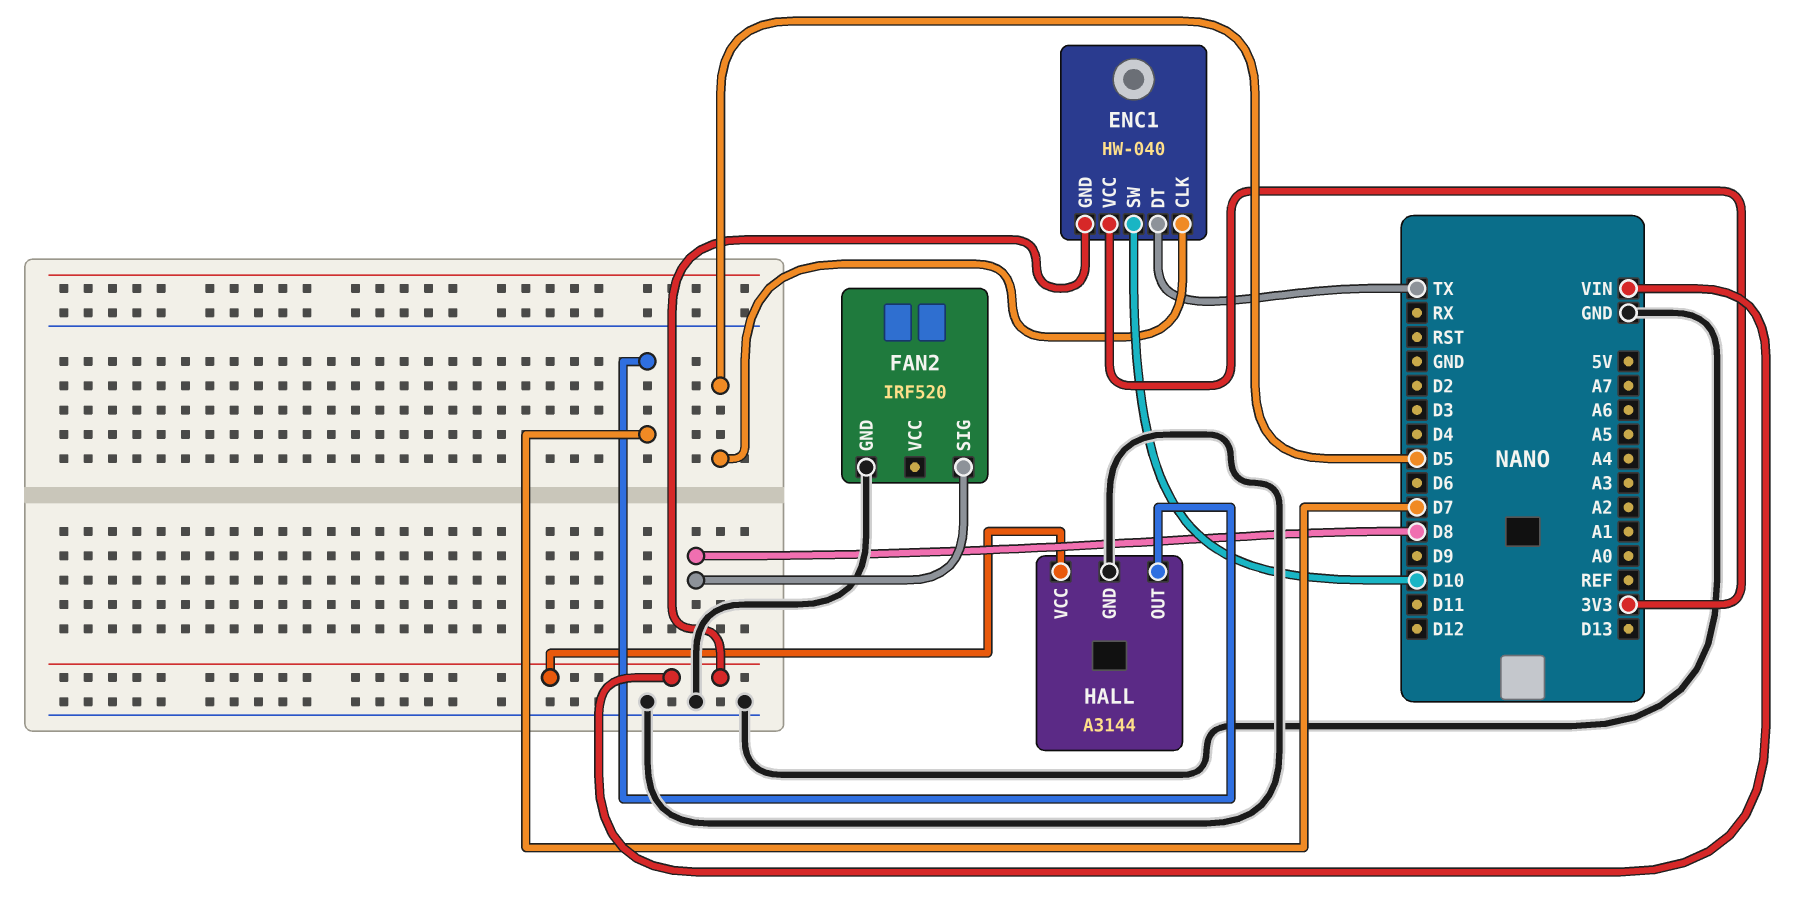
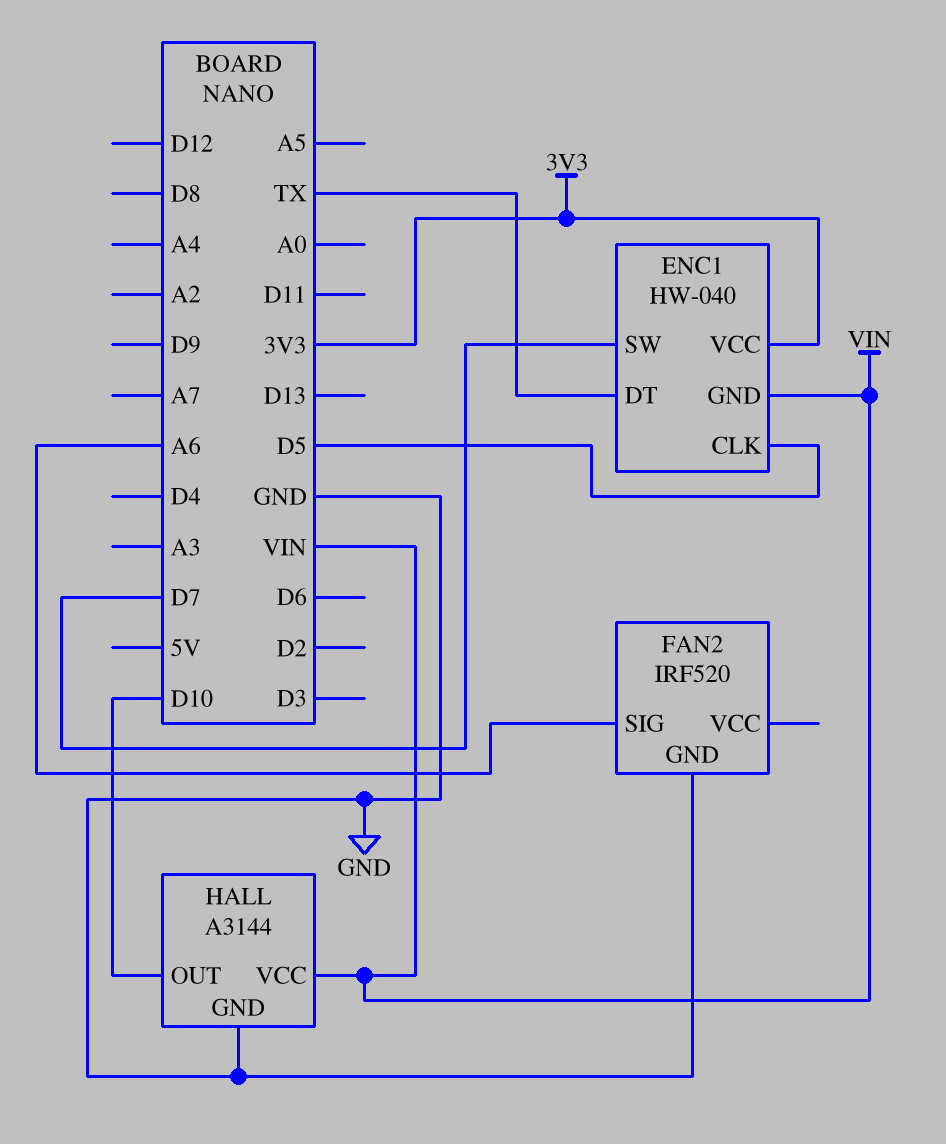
ENC1 pin SW: D10 -> D7
FAN2 pin SIG: D8 -> A6
HALL pin OUT: D7 -> D10

